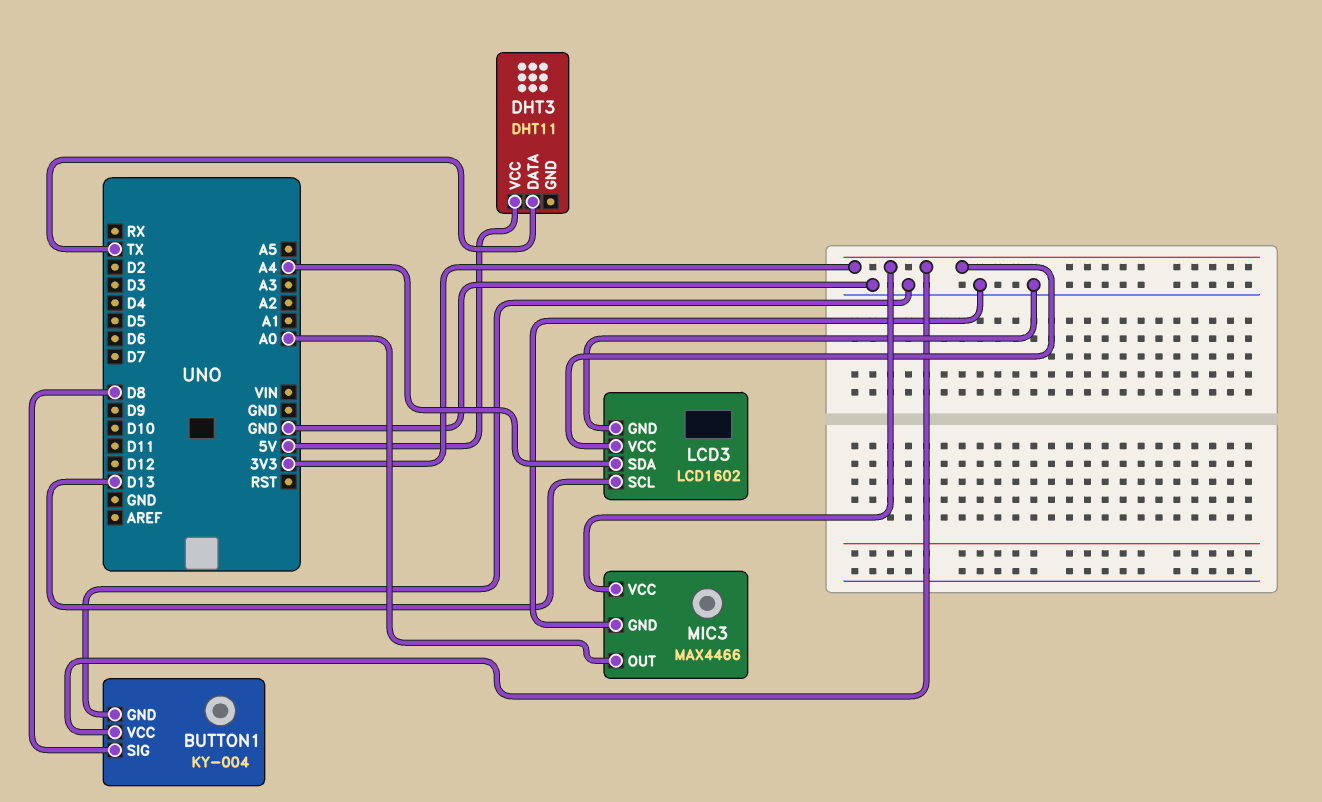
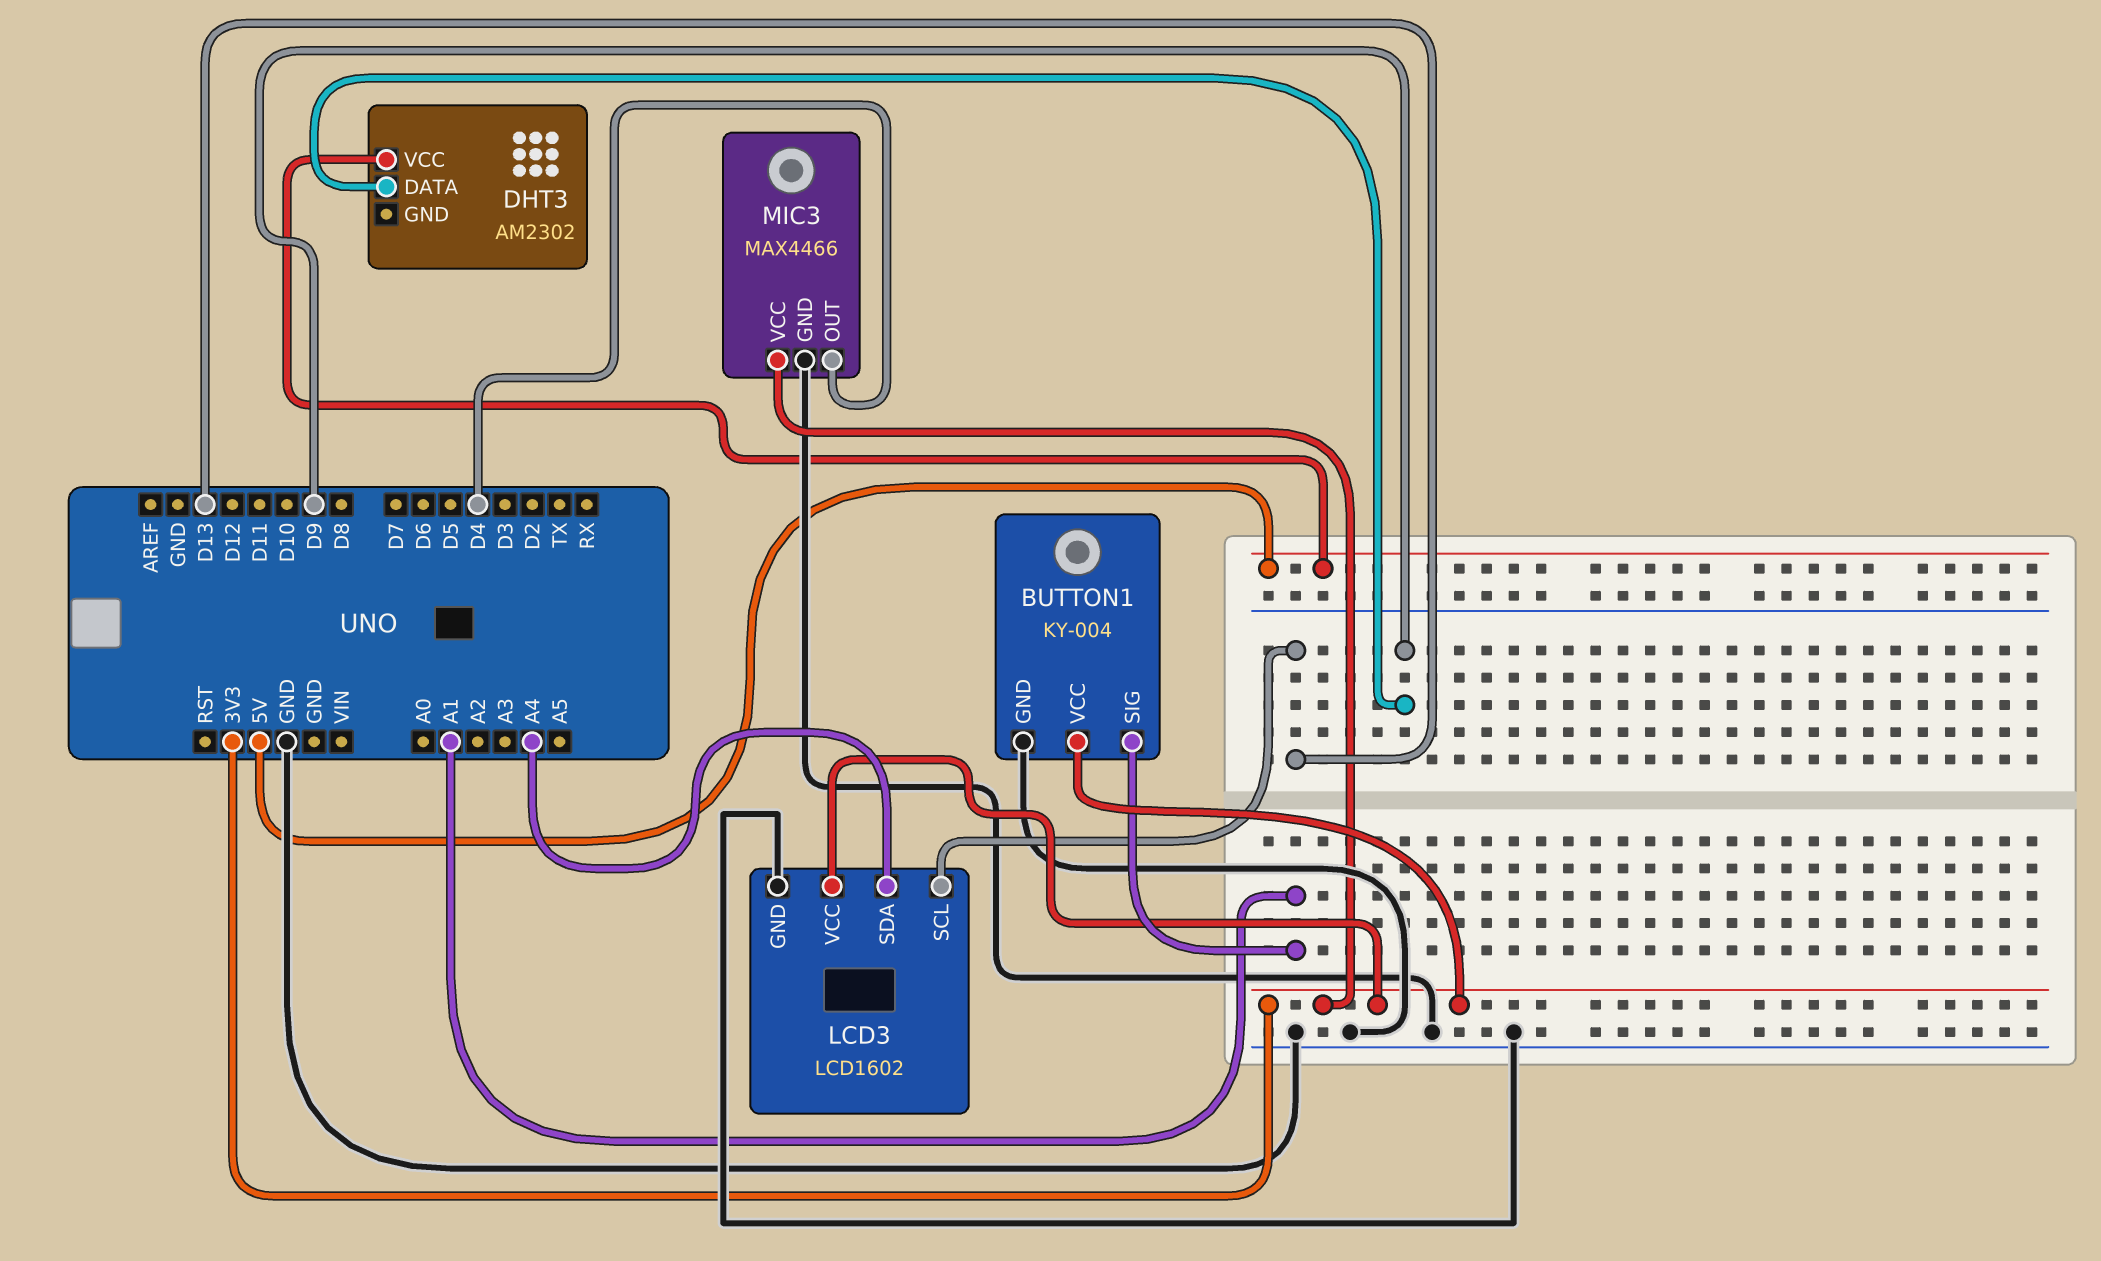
BUTTON1 pin SIG: D8 -> A1
DHT3: DHT11 -> AM2302
DHT3 pin DATA: TX -> D9
MIC3 pin OUT: A0 -> D4

